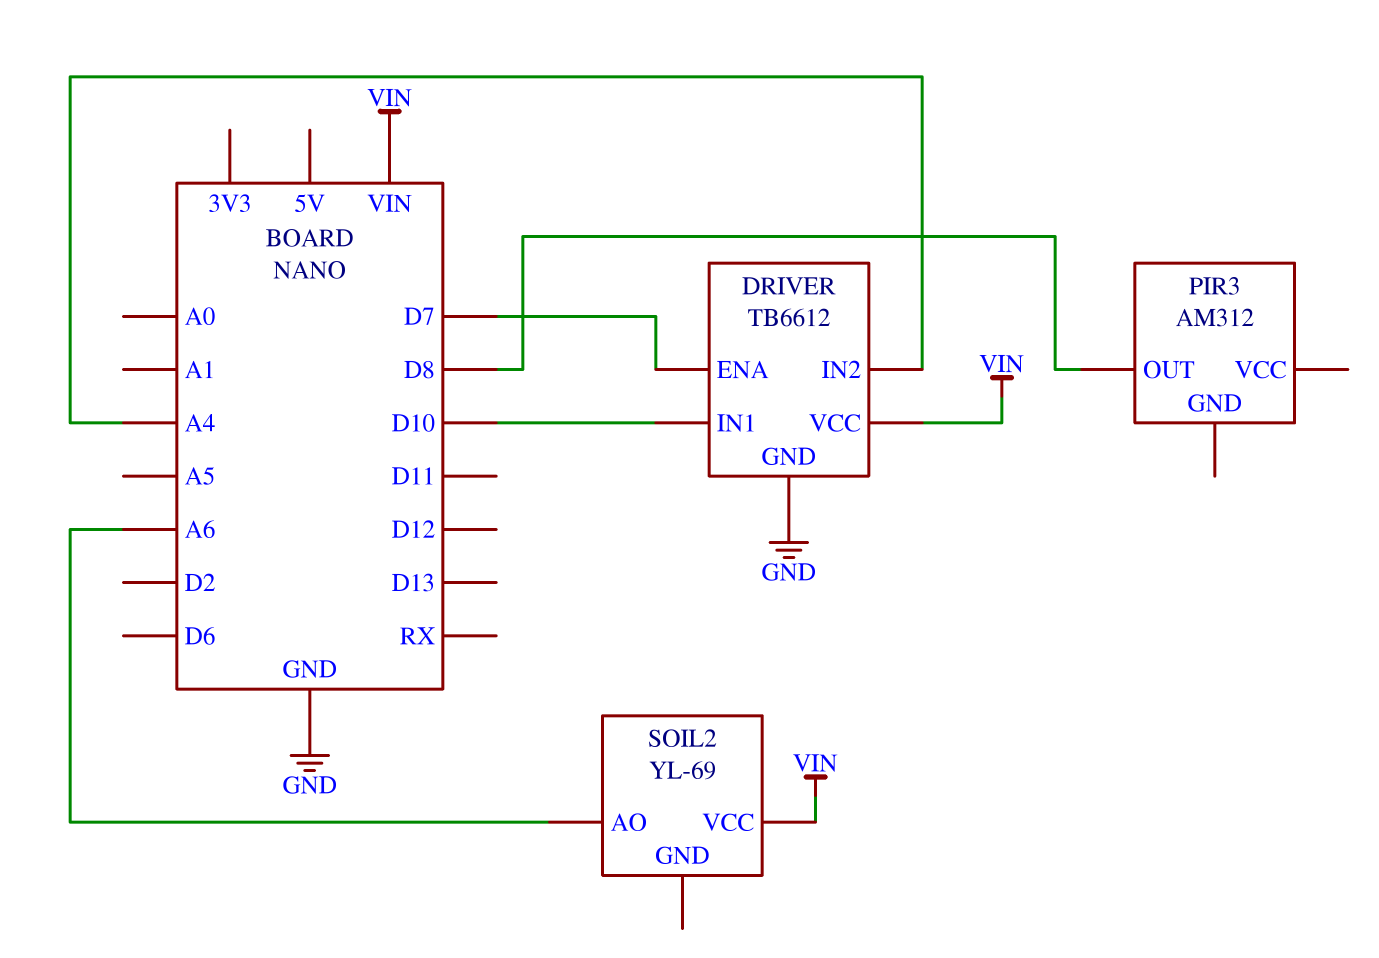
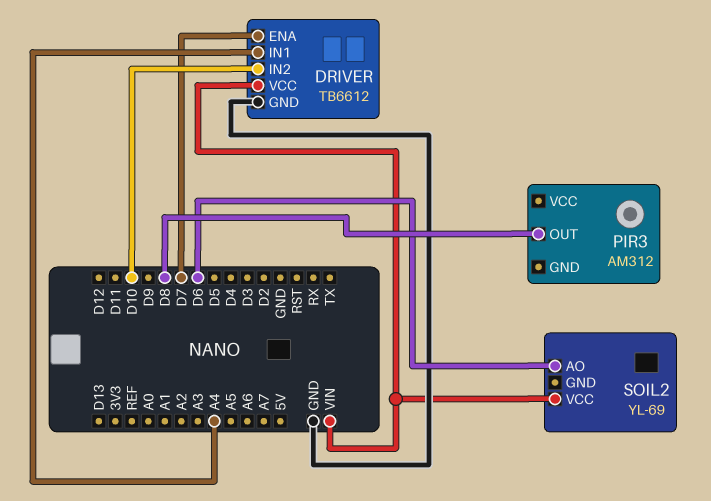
DRIVER pin IN1: D10 -> A4
DRIVER pin IN2: A4 -> D10
SOIL2 pin AO: A6 -> D6

